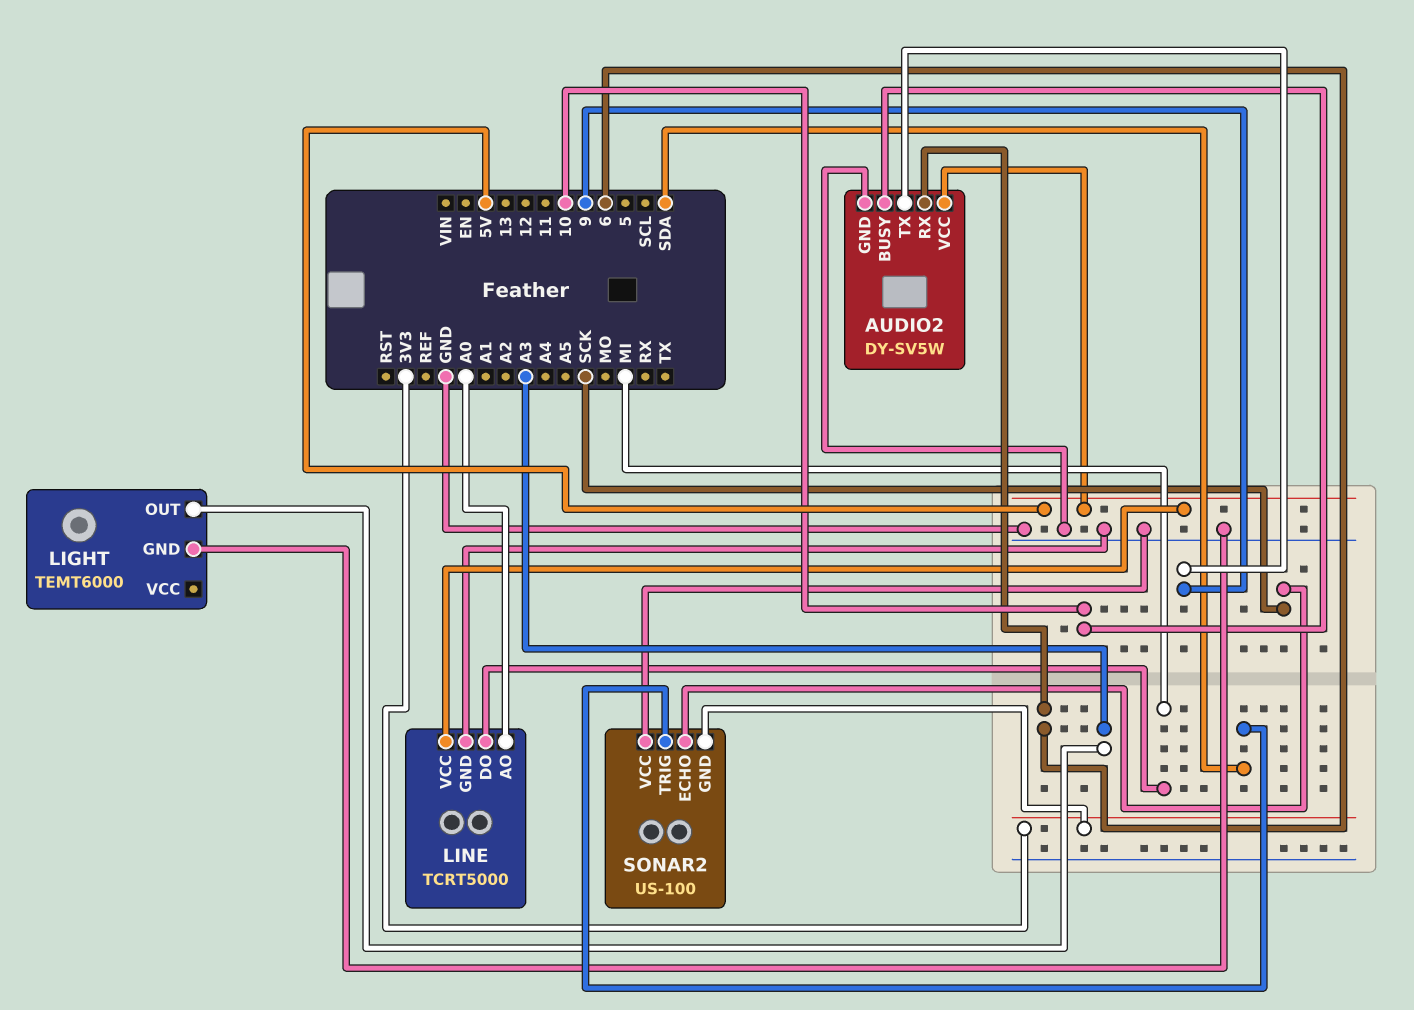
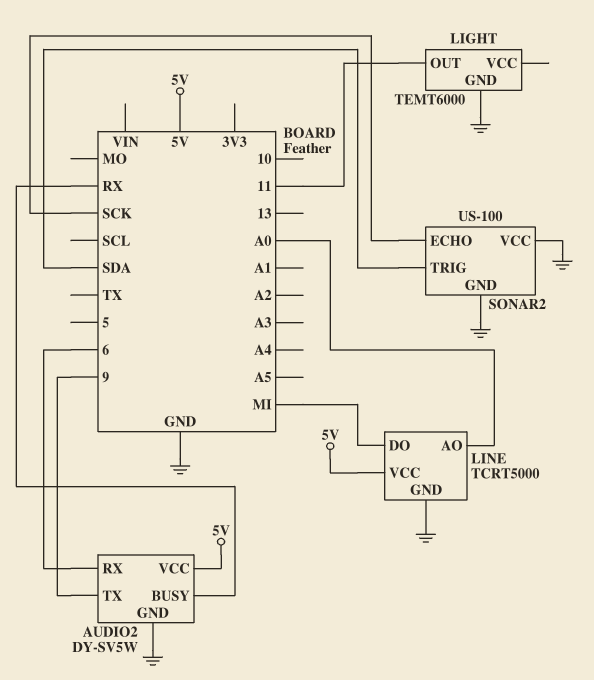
AUDIO2 pin BUSY: 10 -> RX
LIGHT pin OUT: A3 -> 11
SONAR2 pin GND: 3V3 -> GND

